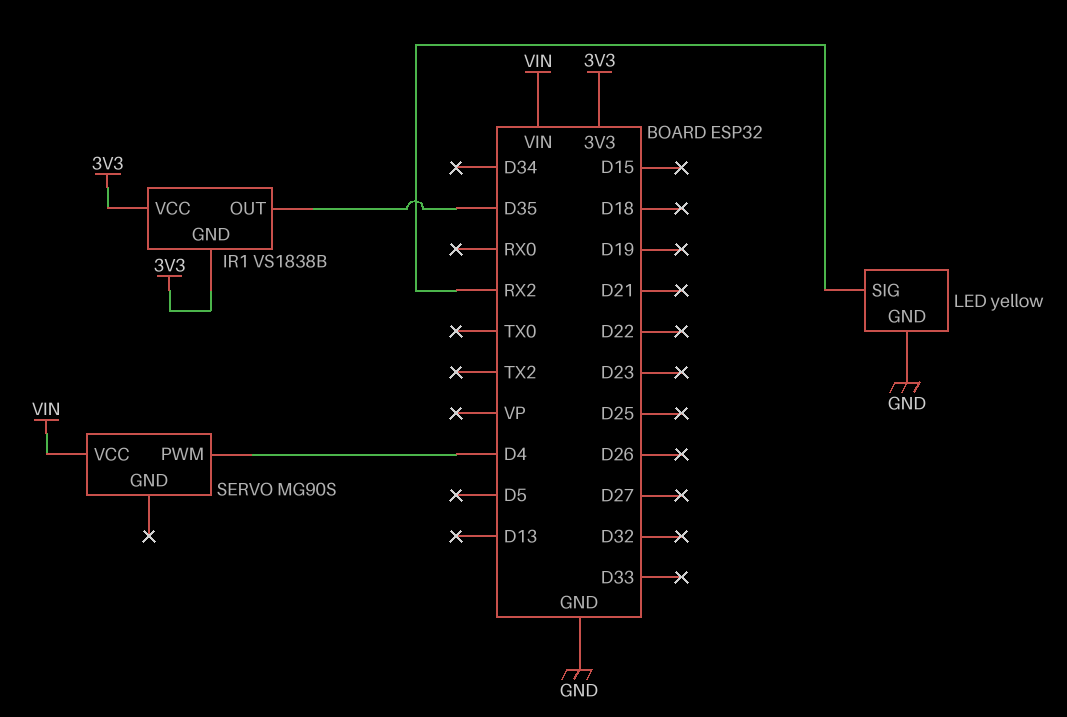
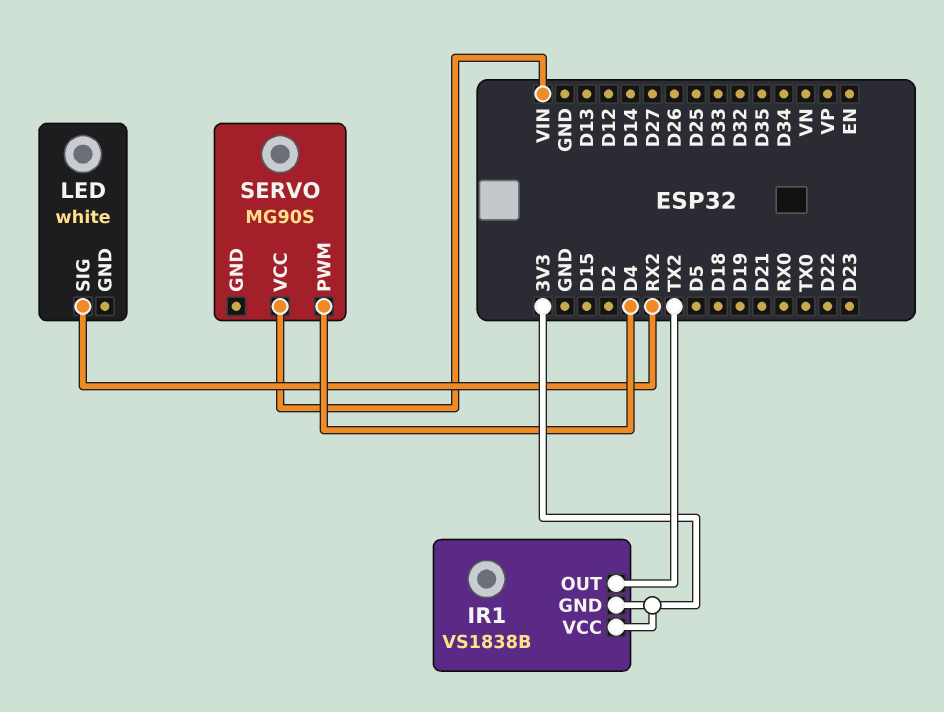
IR1 pin OUT: D35 -> TX2
LED: yellow -> white
LED pin GND: GND -> none

